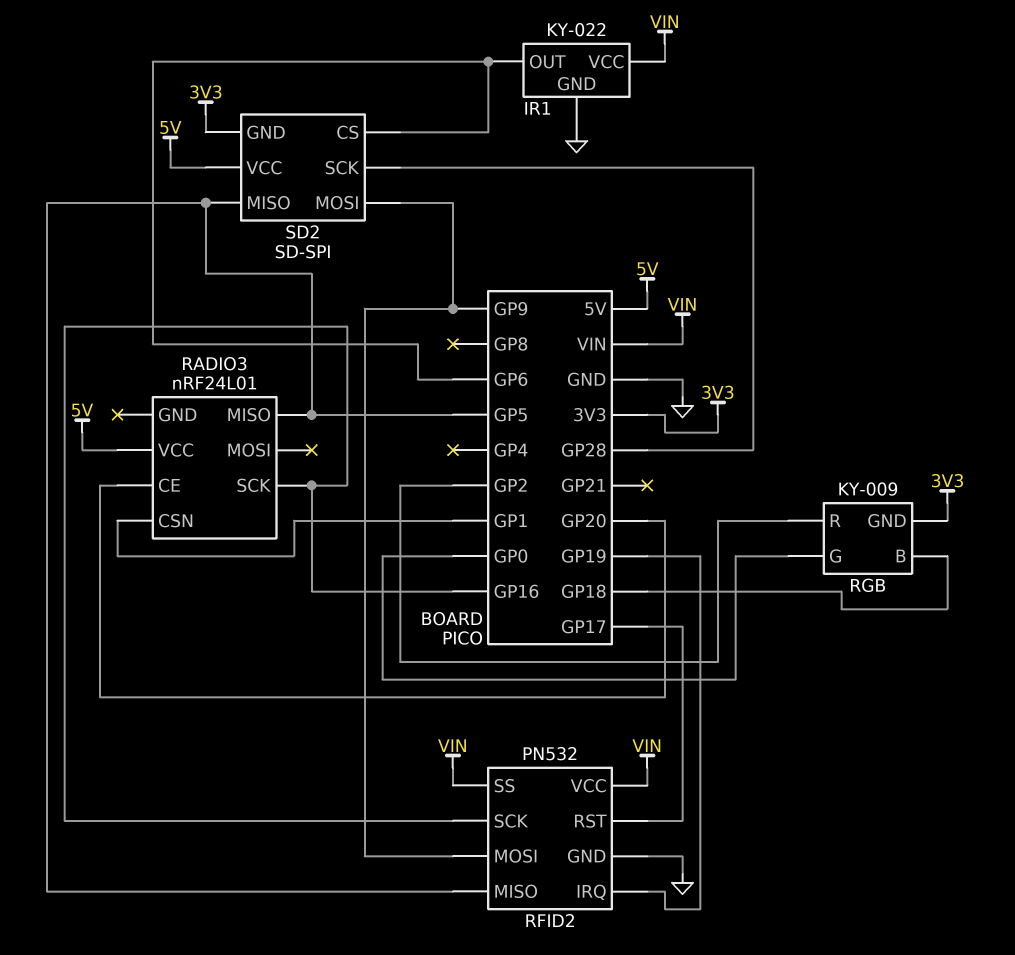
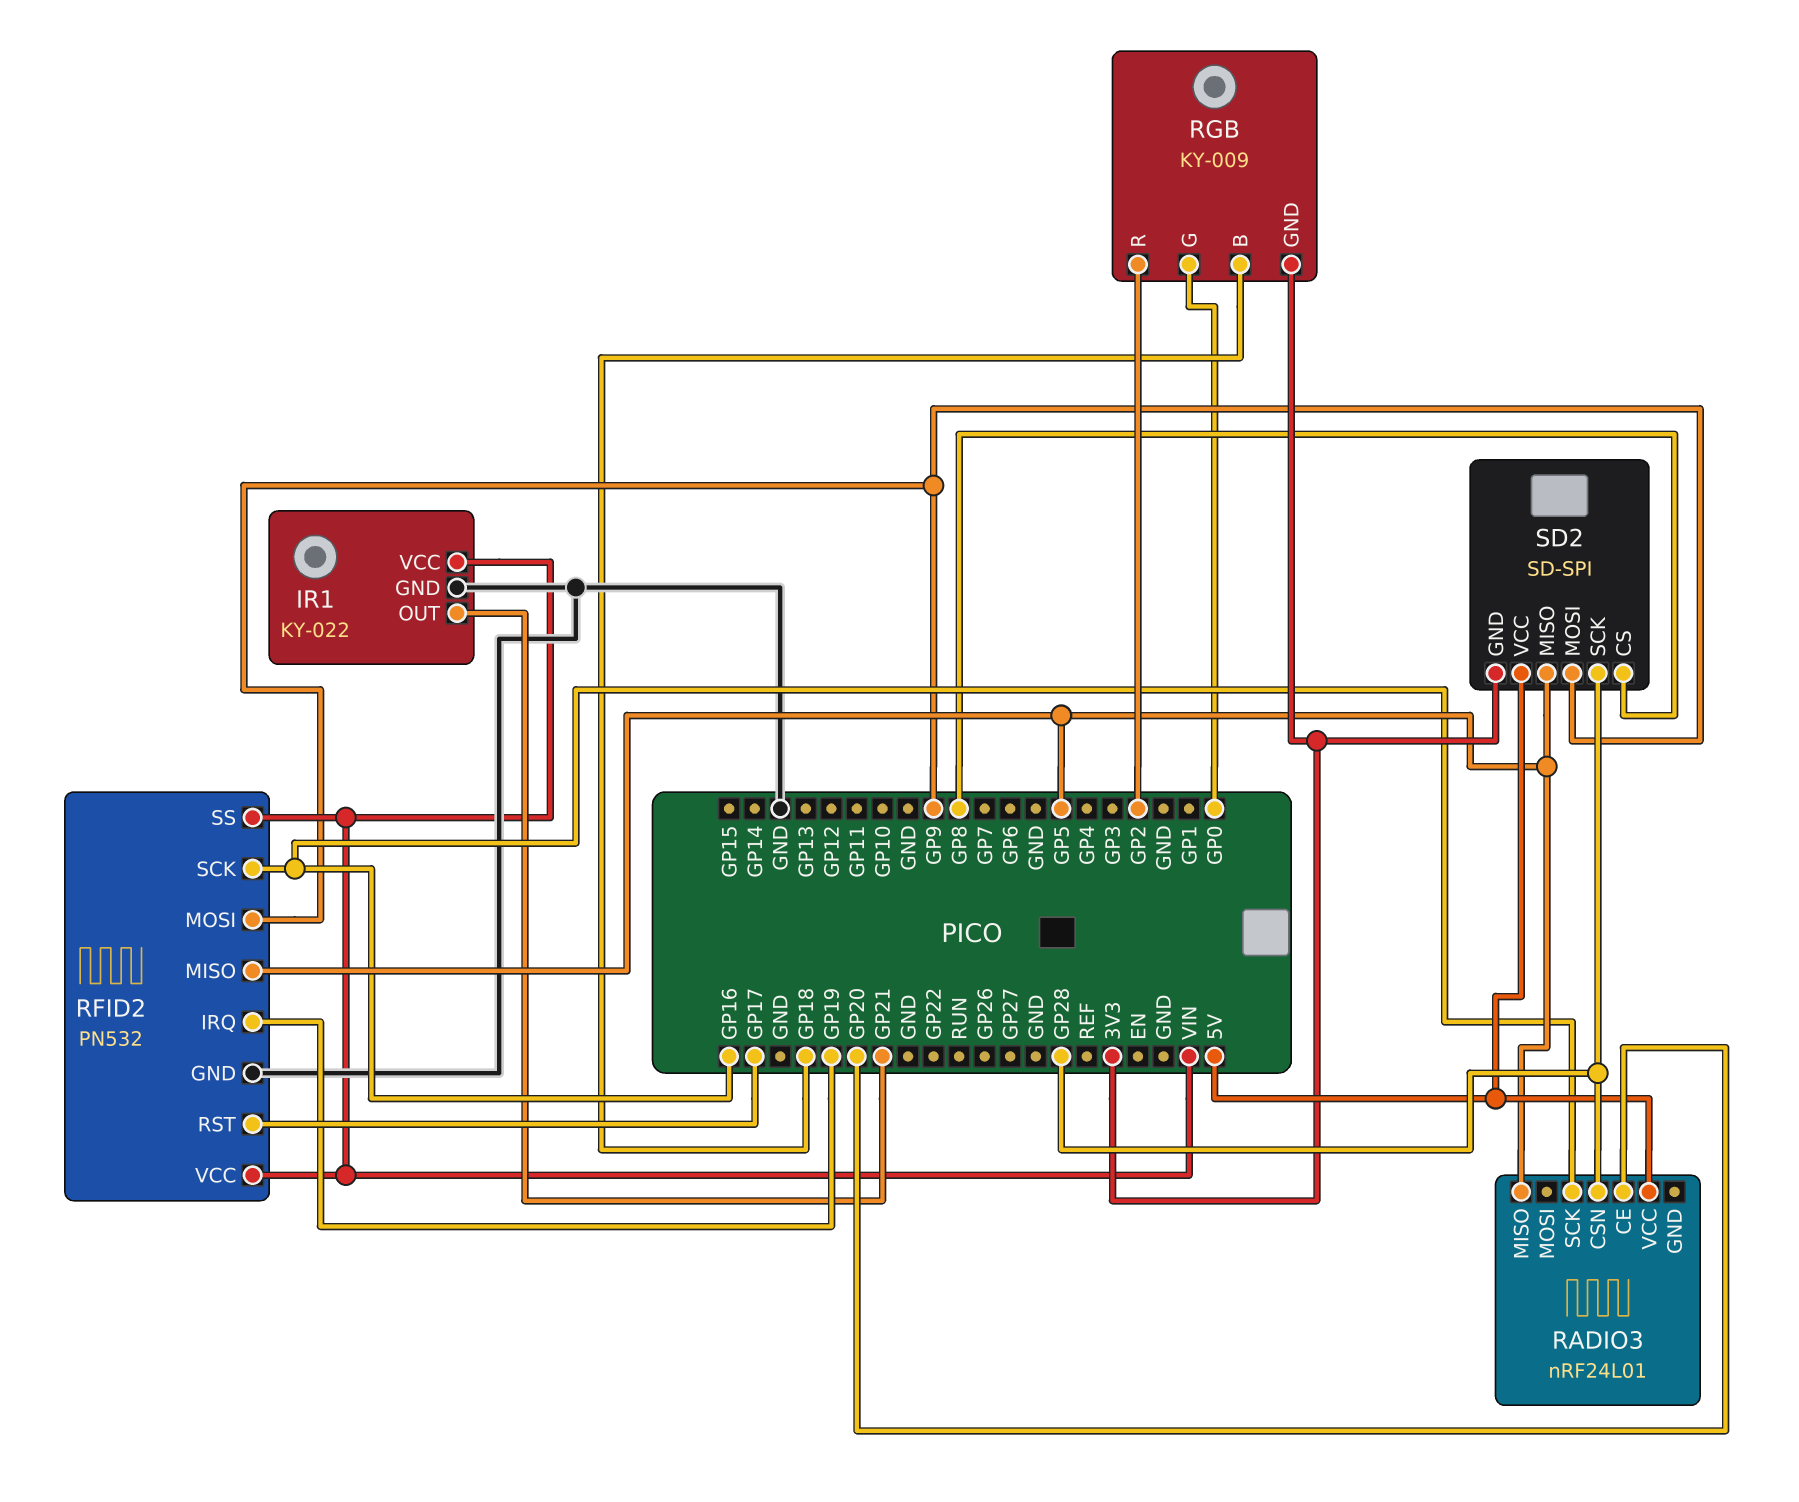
IR1 pin OUT: GP6 -> GP21
RADIO3 pin CSN: GP1 -> GP28
SD2 pin CS: GP6 -> GP8

